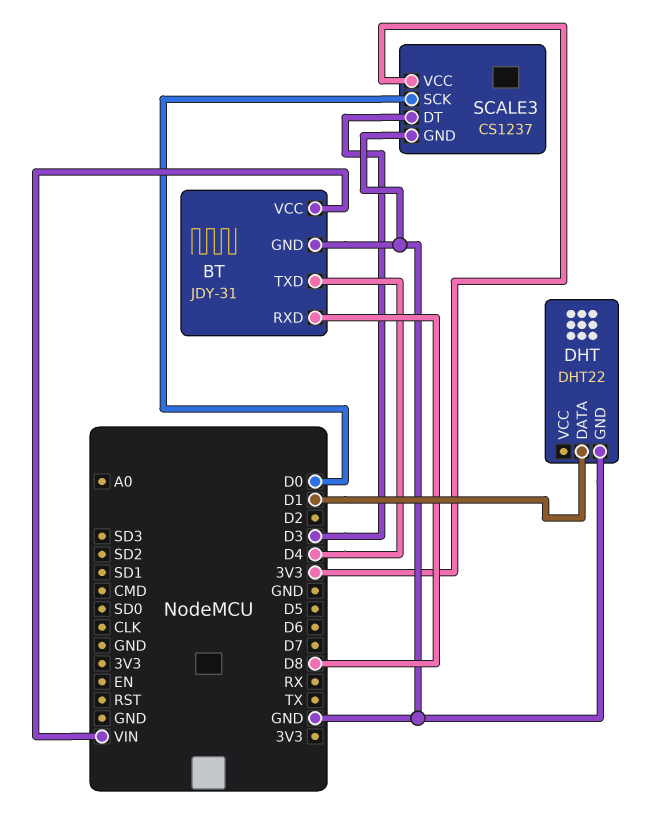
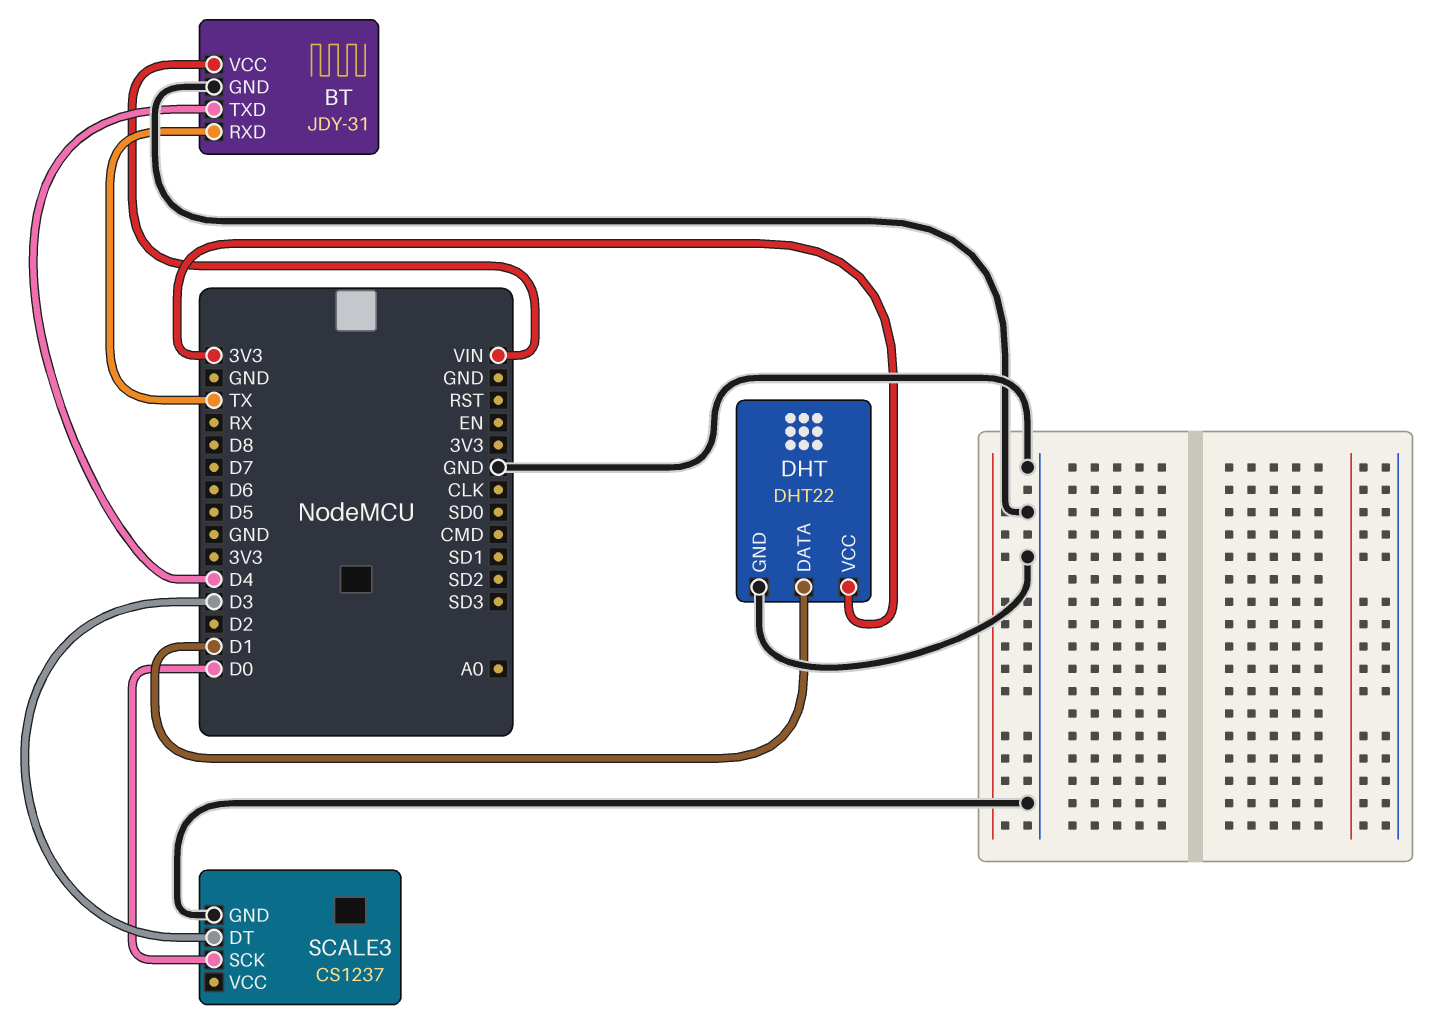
BT pin RXD: D8 -> TX
DHT pin VCC: none -> 3V3
SCALE3 pin VCC: 3V3 -> none

